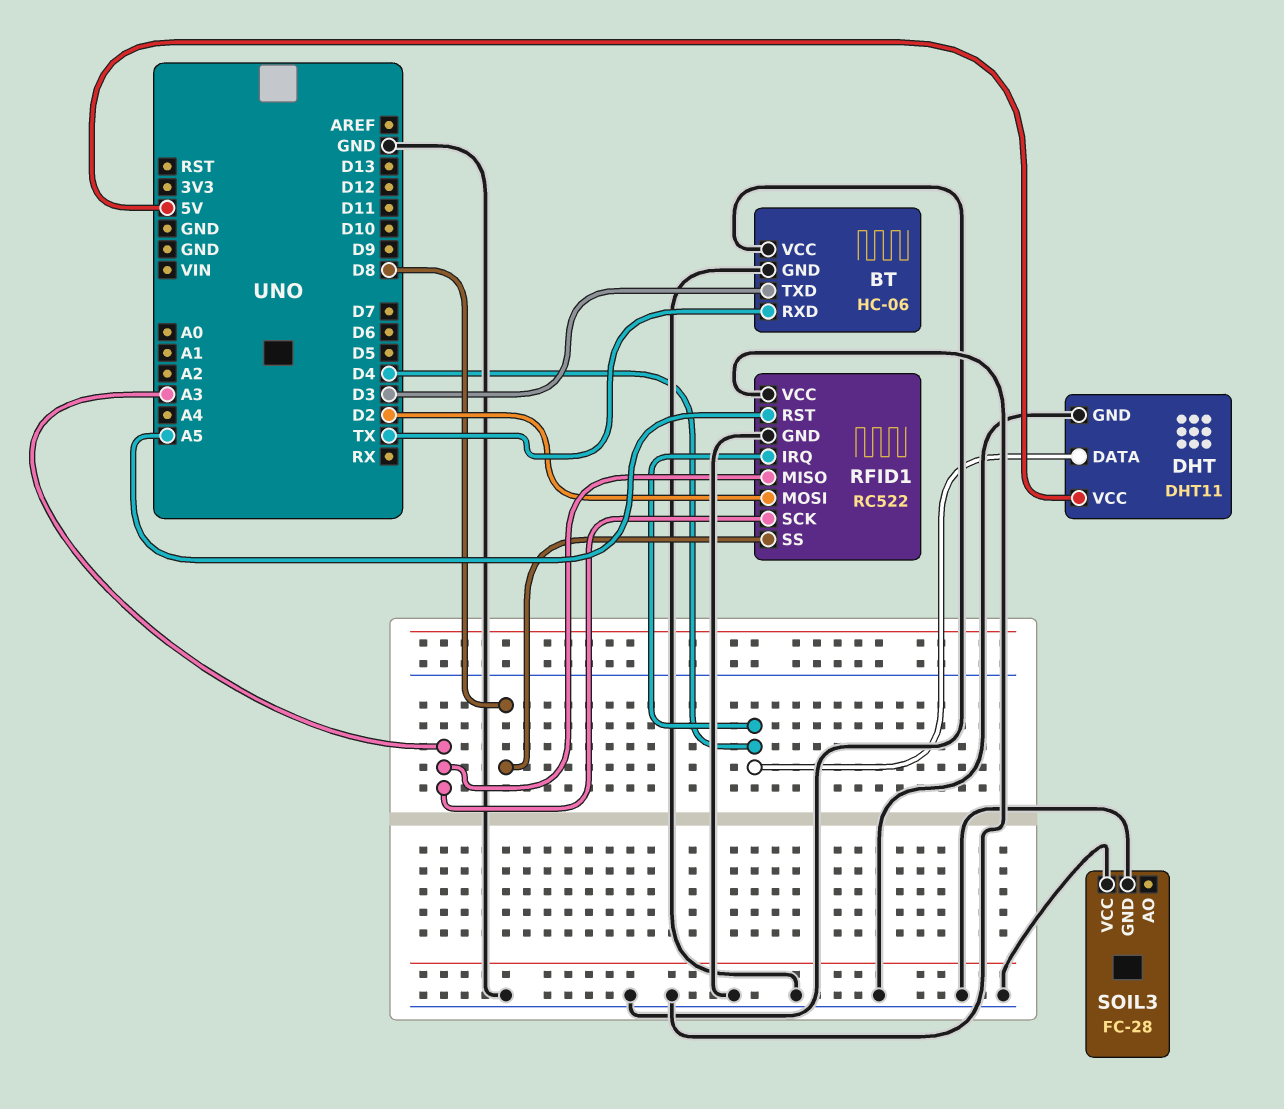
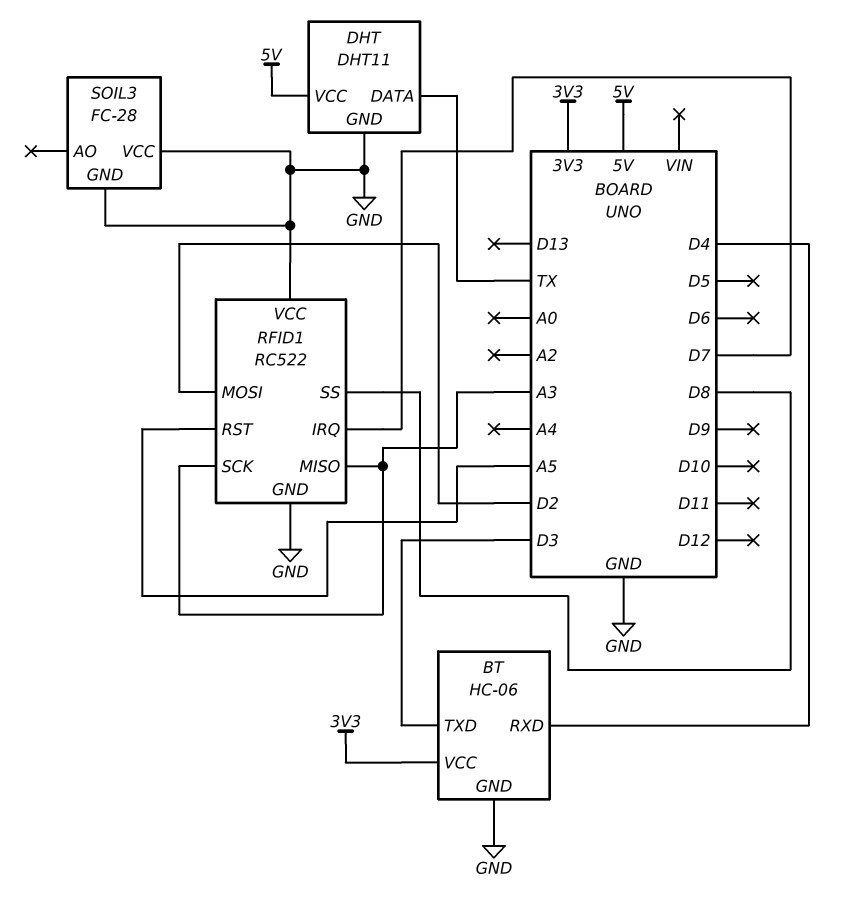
BT pin RXD: TX -> D4
BT pin VCC: GND -> 3V3
DHT pin DATA: D4 -> TX
RFID1 pin IRQ: D4 -> D7

